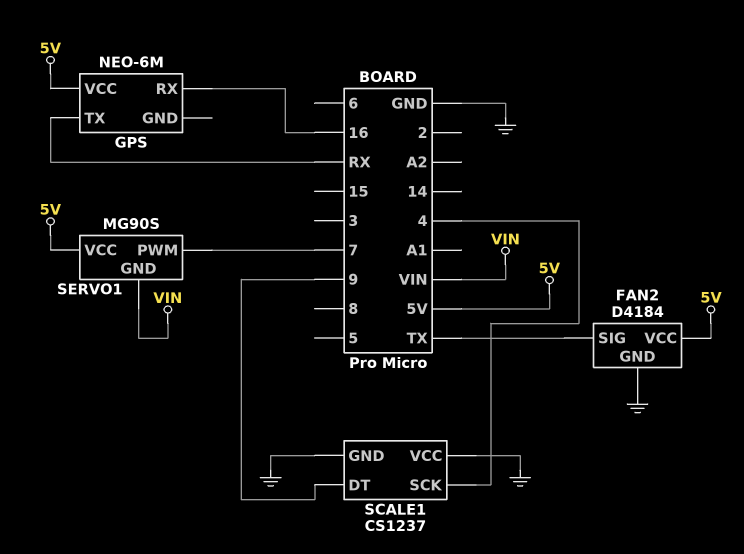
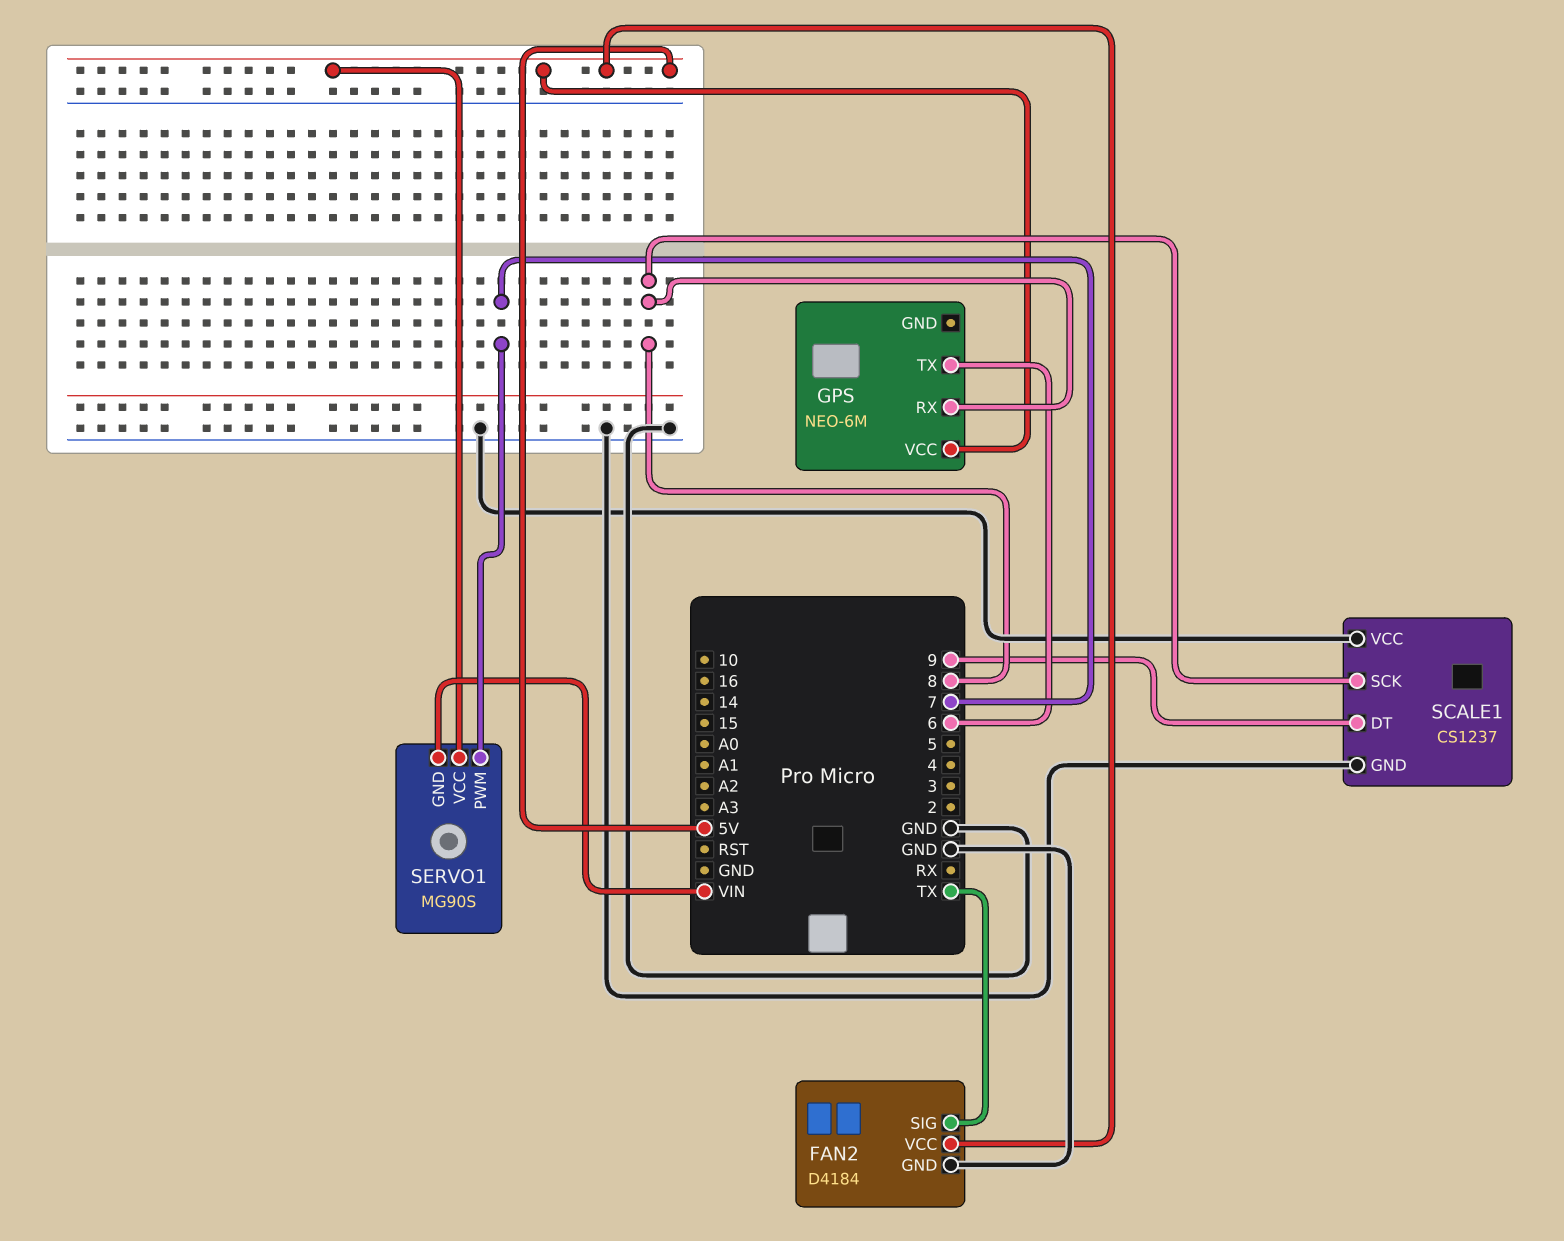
GPS pin RX: 16 -> 8
GPS pin TX: RX -> 6
SCALE1 pin SCK: 4 -> 8

